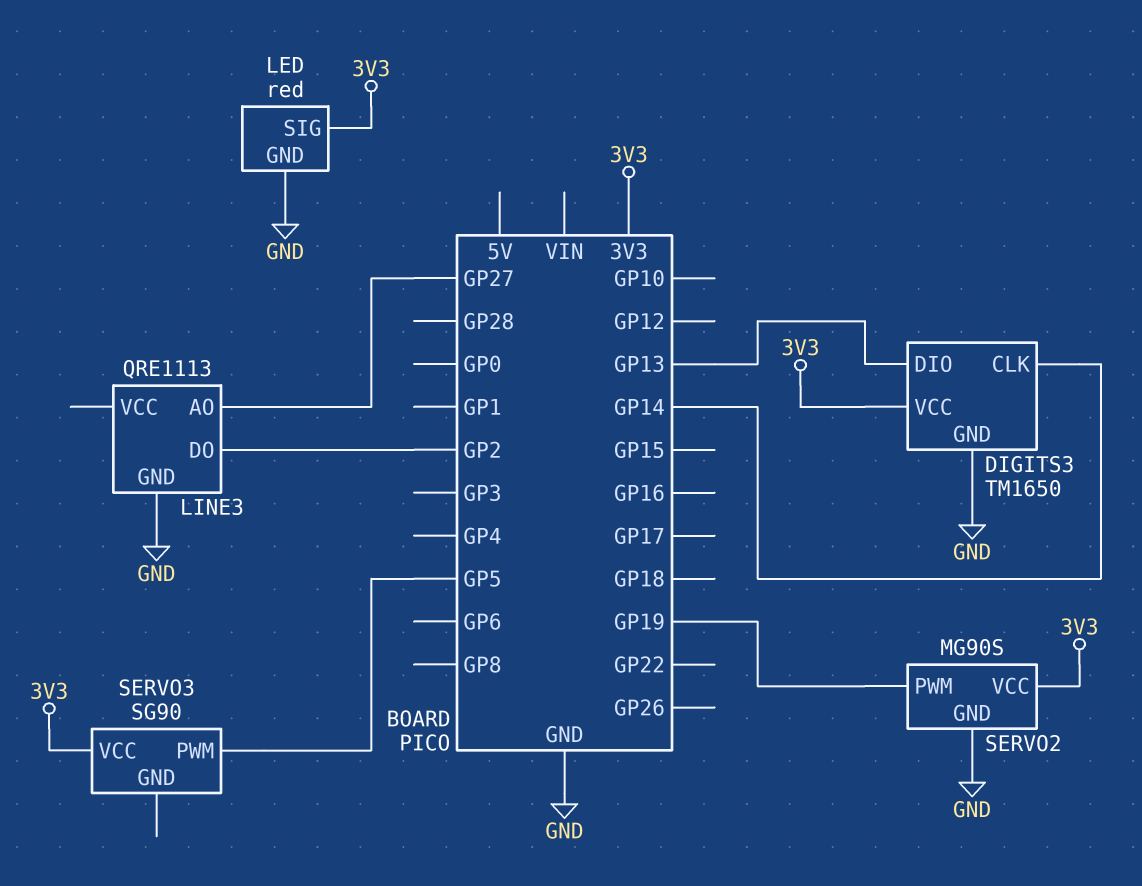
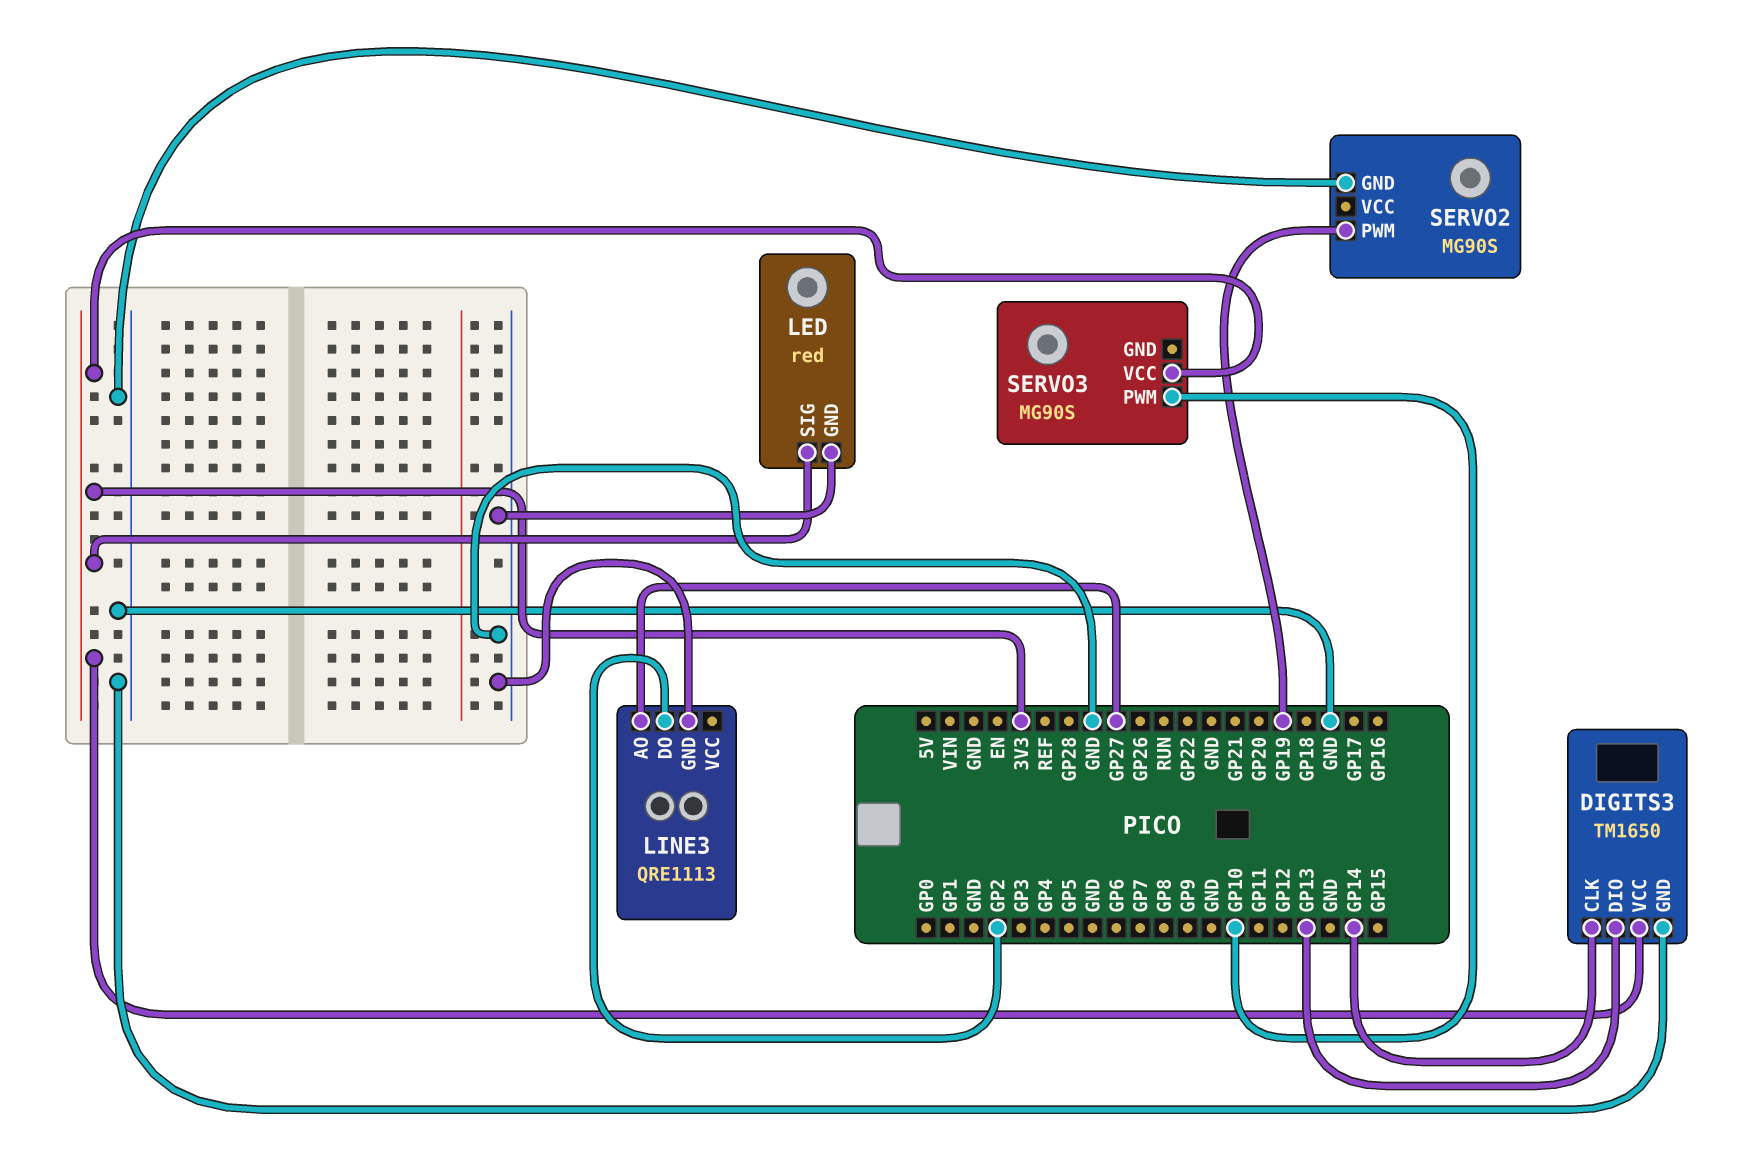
SERVO2 pin VCC: 3V3 -> none
SERVO3: SG90 -> MG90S
SERVO3 pin PWM: GP5 -> GP10

